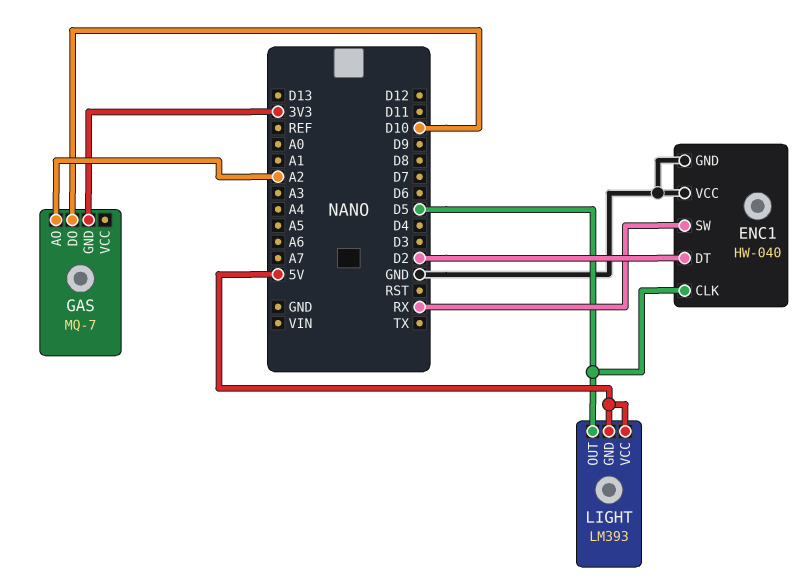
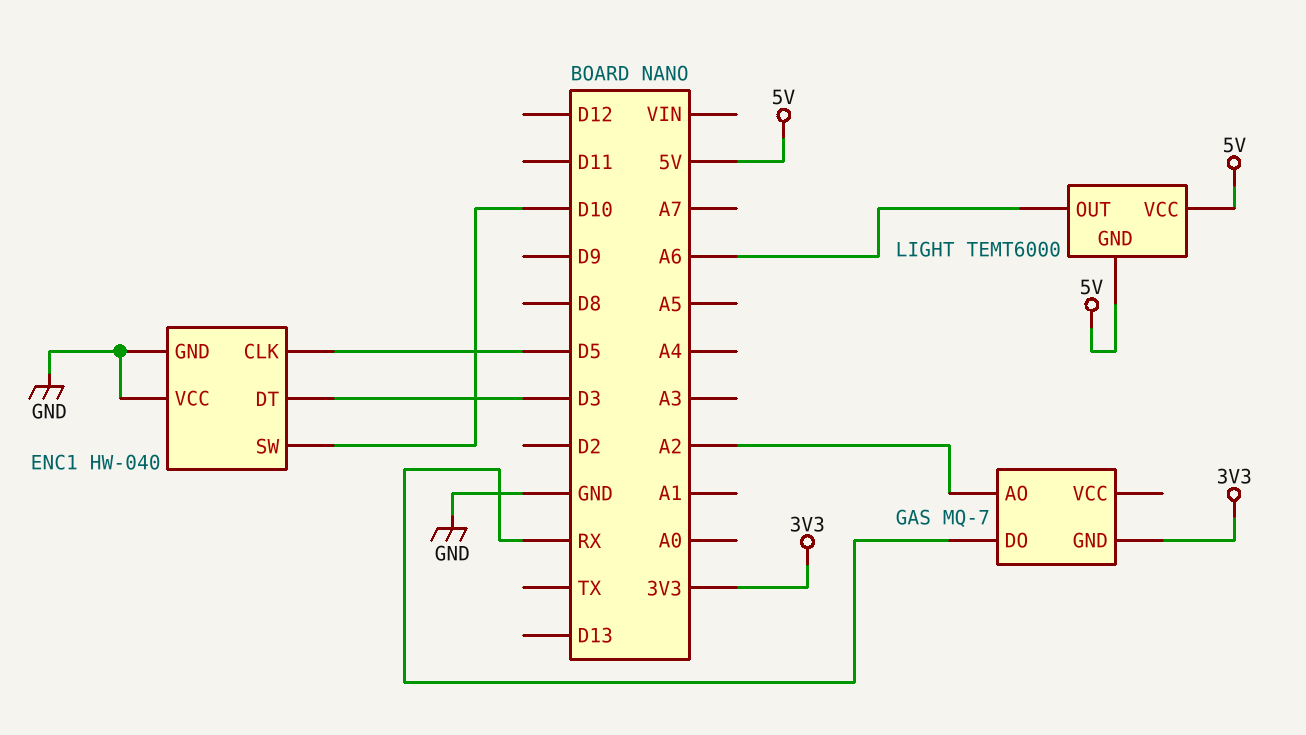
ENC1 pin DT: D2 -> D3
ENC1 pin SW: RX -> D10
GAS pin DO: D10 -> RX
LIGHT: LM393 -> TEMT6000
LIGHT pin OUT: D5 -> A6

